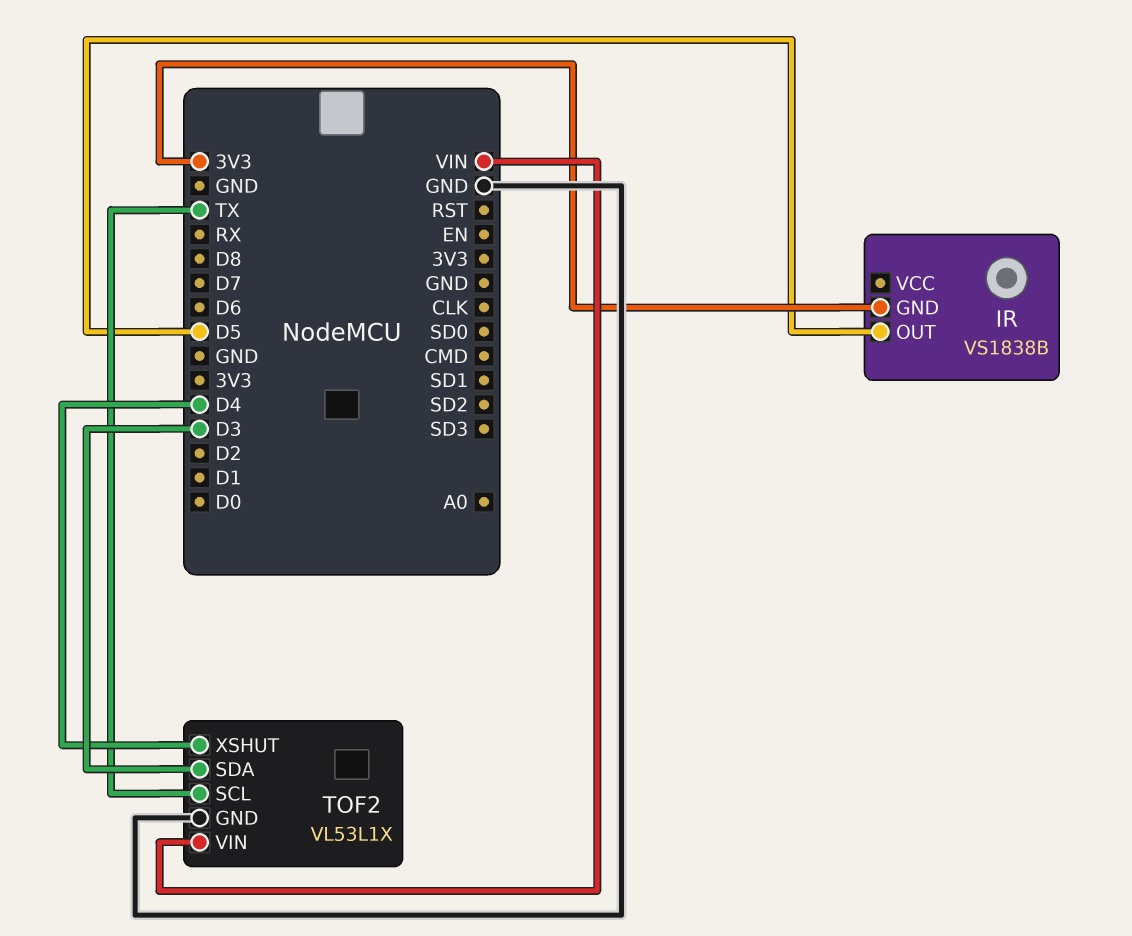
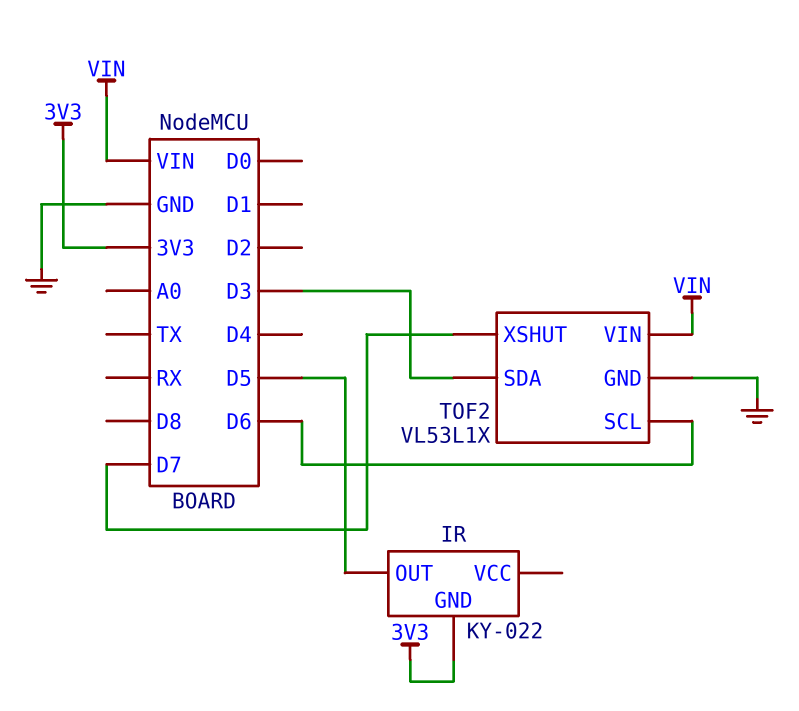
IR: VS1838B -> KY-022
TOF2 pin SCL: TX -> D6
TOF2 pin XSHUT: D4 -> D7

